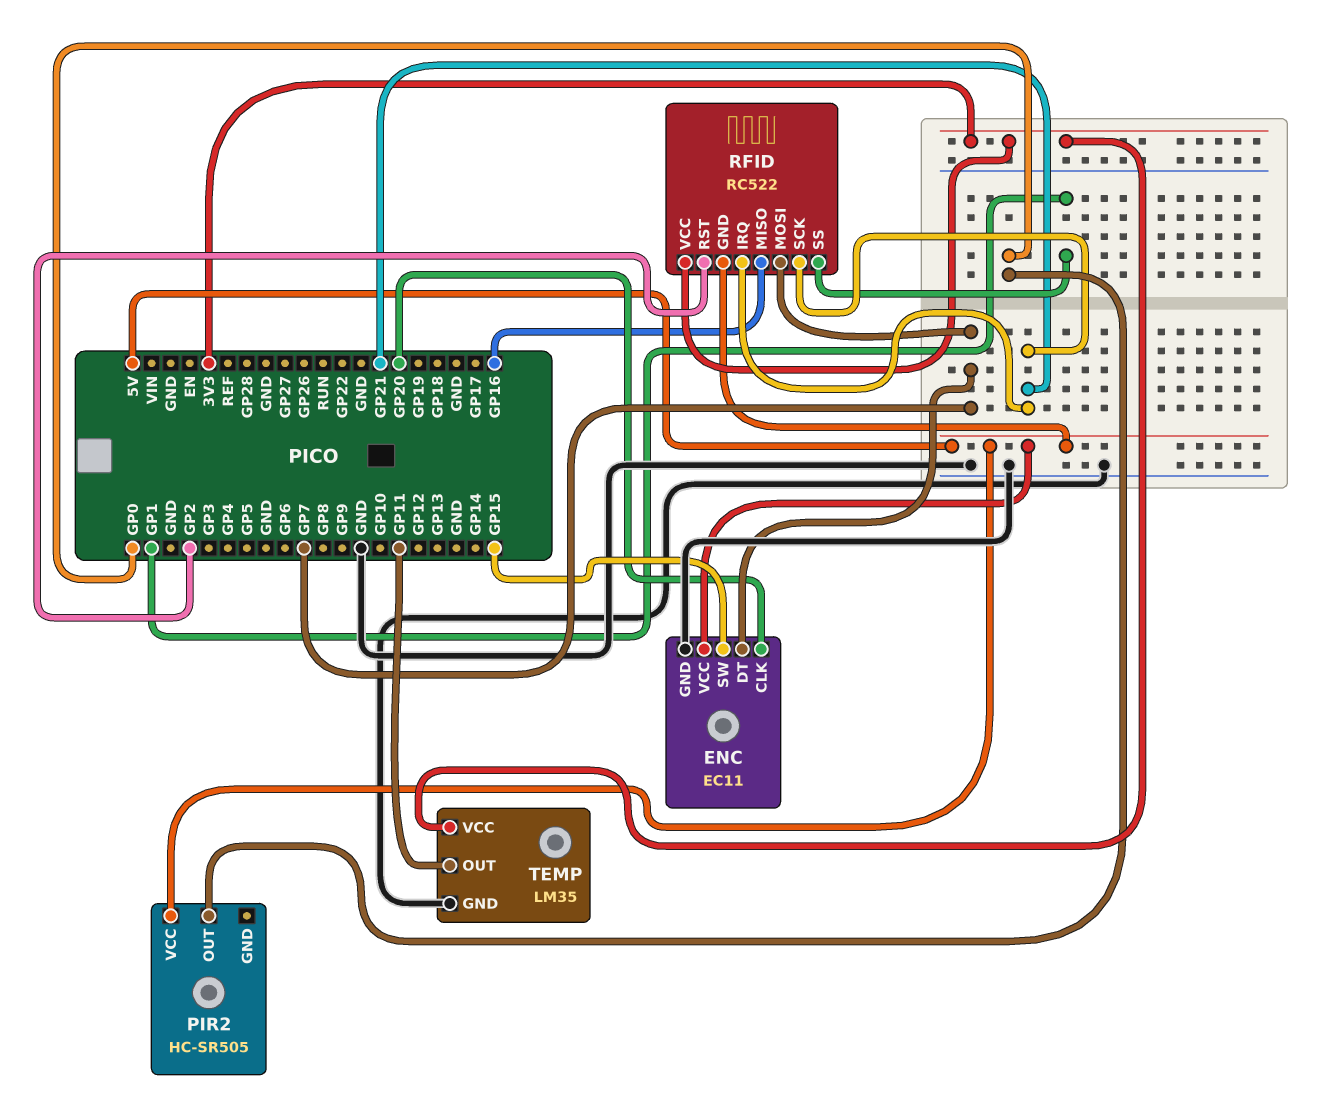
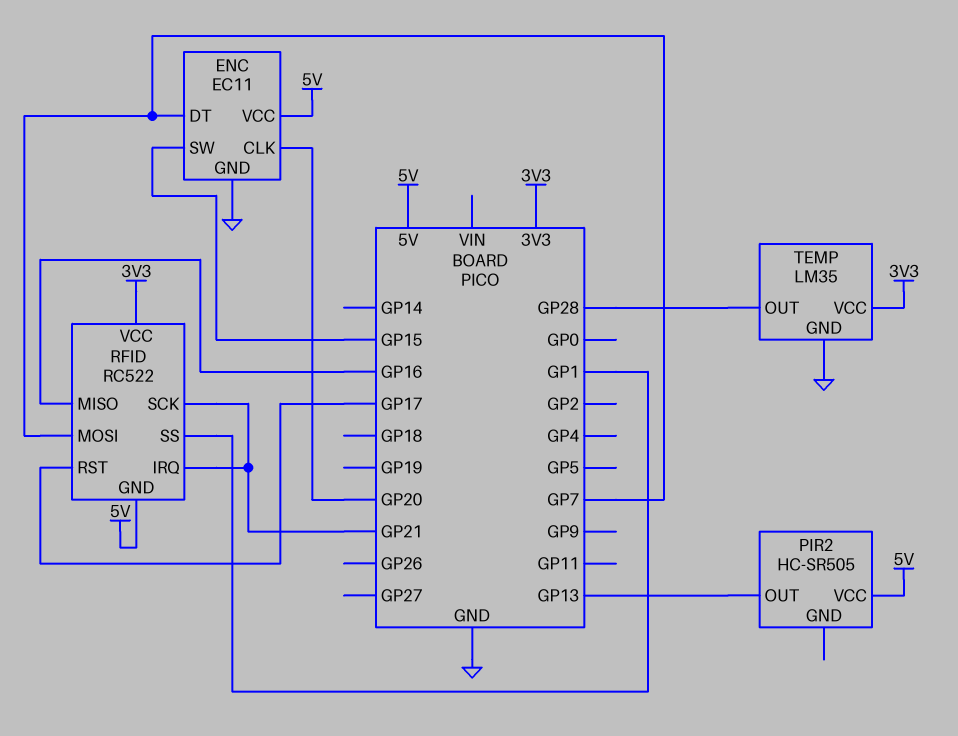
PIR2 pin OUT: GP0 -> GP13
RFID pin RST: GP2 -> GP17
TEMP pin OUT: GP11 -> GP28

